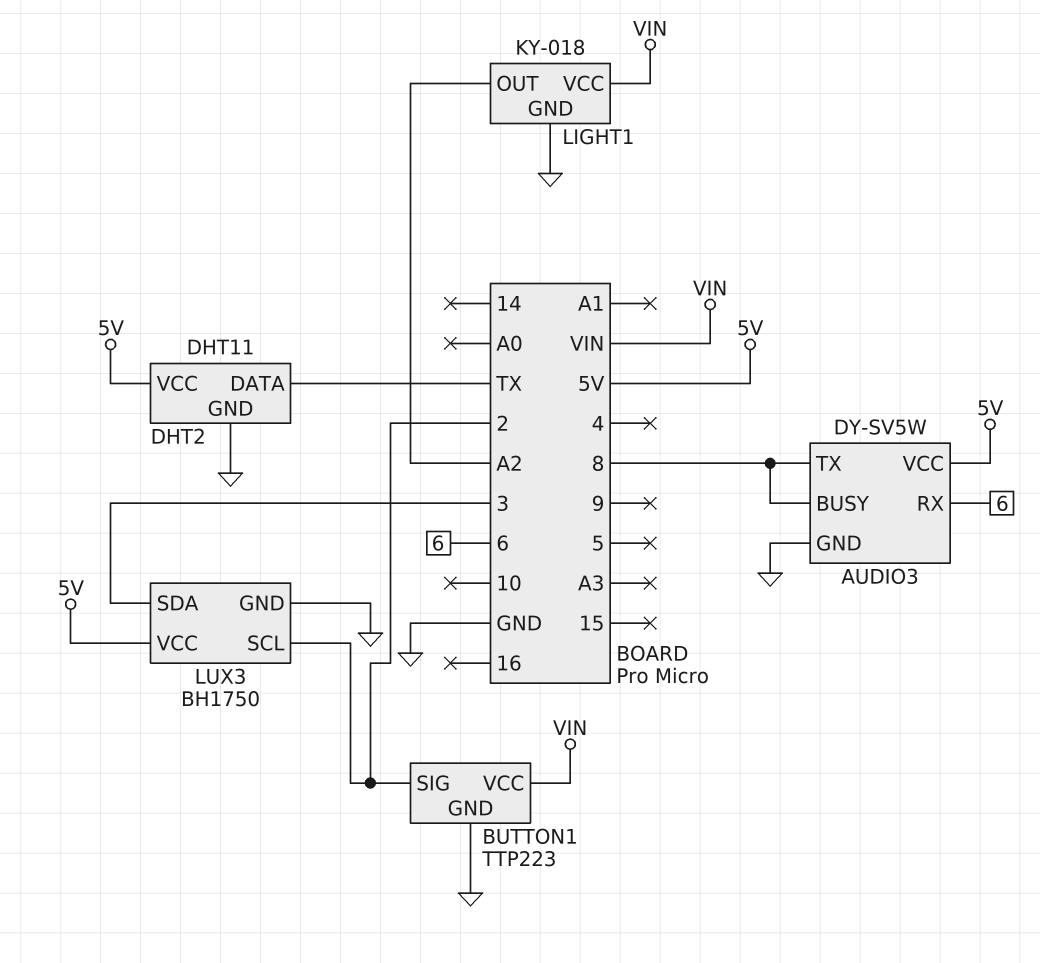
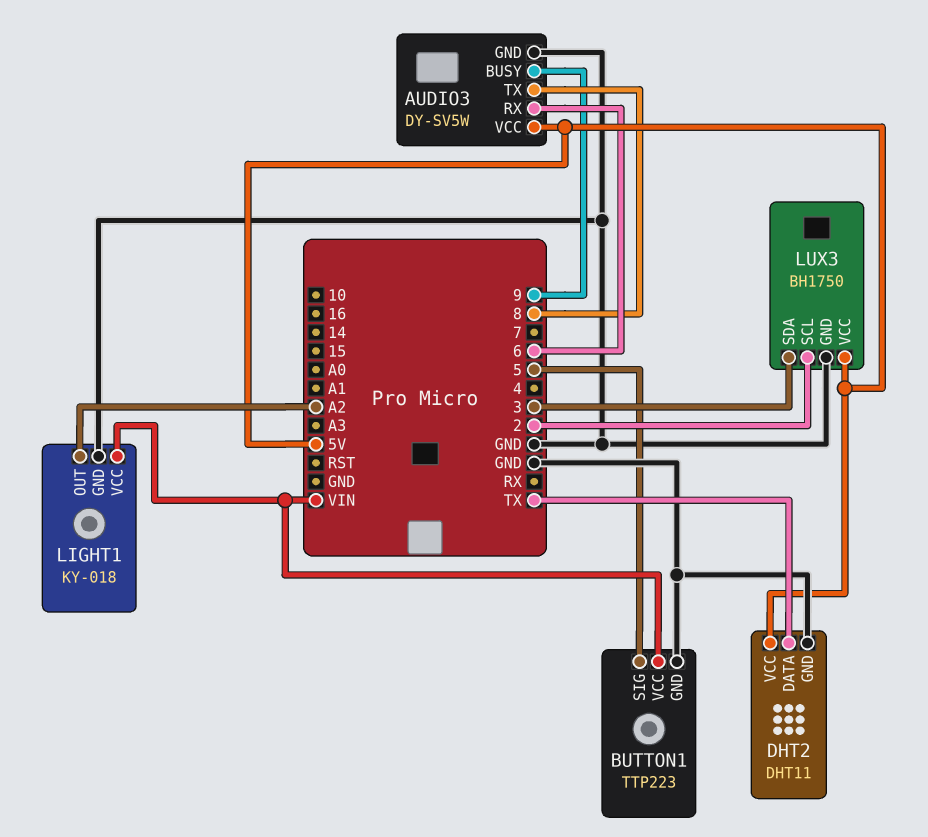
AUDIO3 pin BUSY: 8 -> 9
BUTTON1 pin SIG: 2 -> 5

